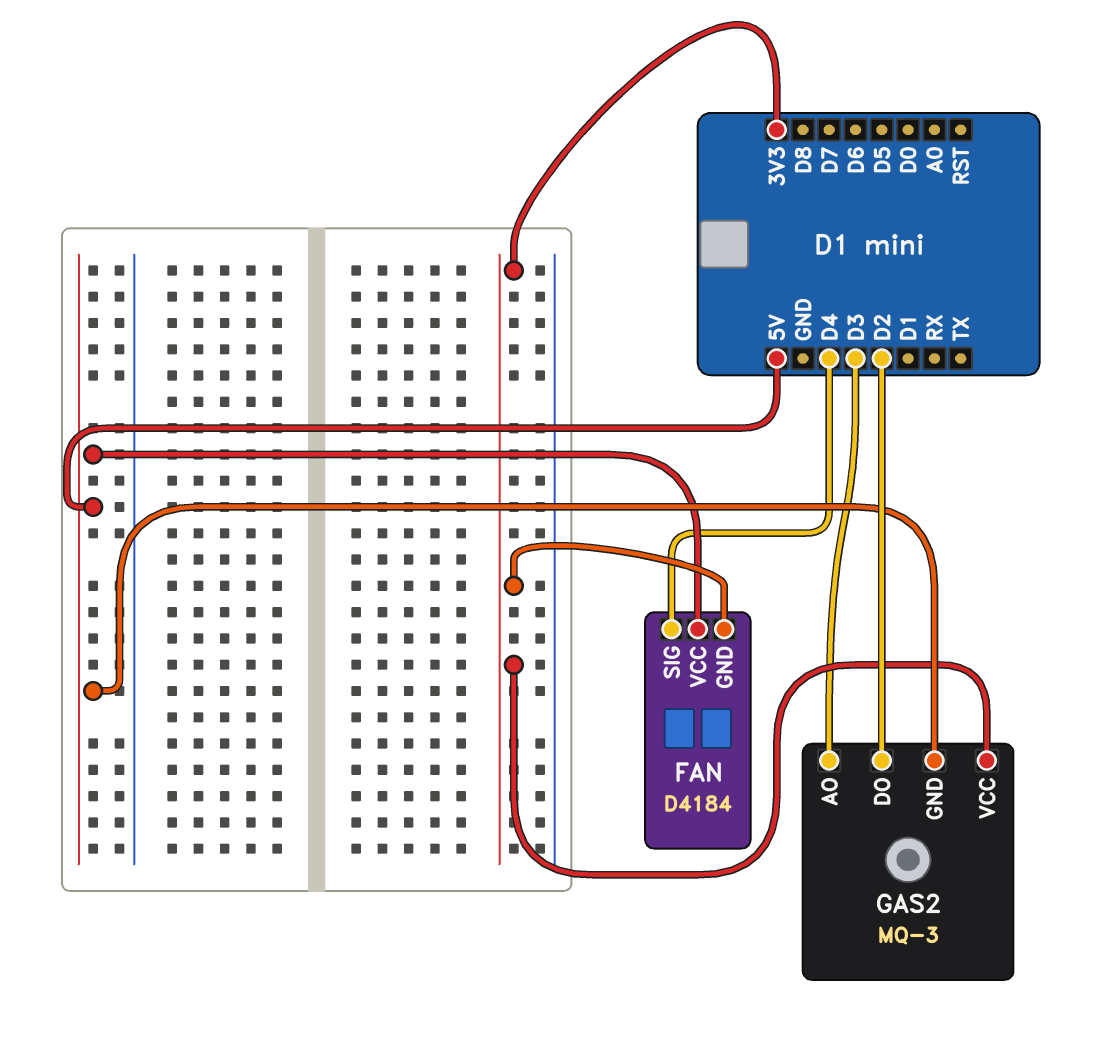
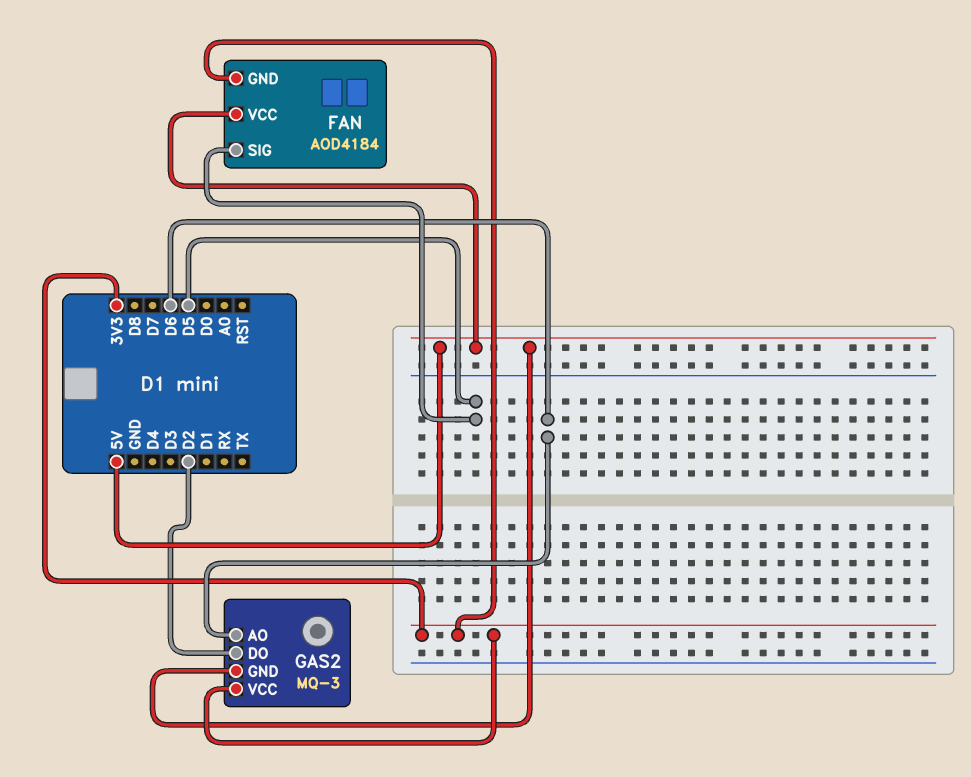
FAN: D4184 -> AOD4184
FAN pin SIG: D4 -> D5
GAS2 pin AO: D3 -> D6

